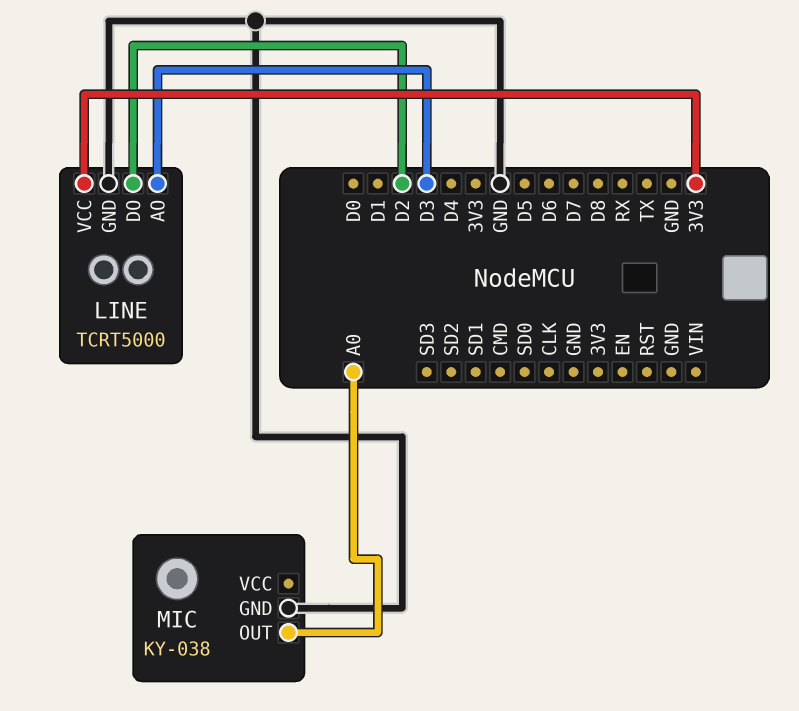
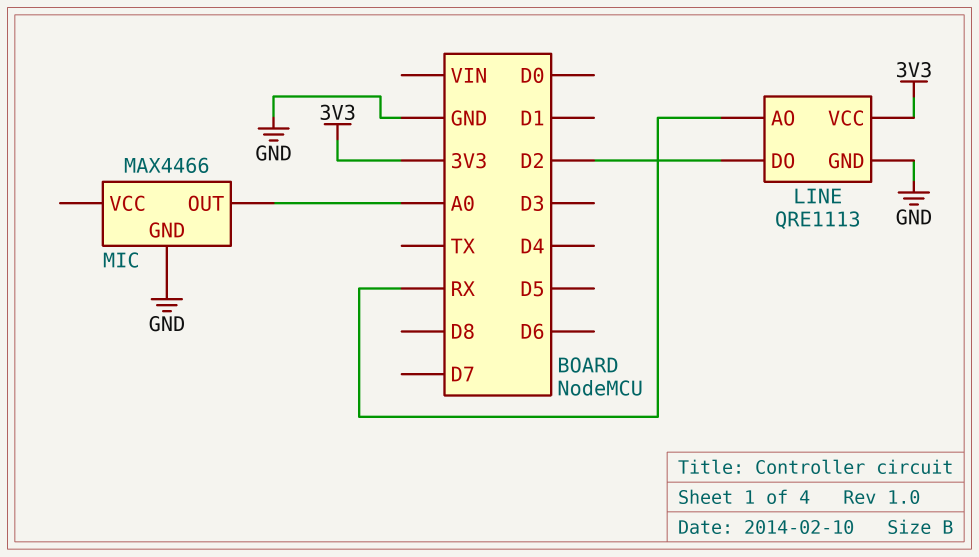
LINE: TCRT5000 -> QRE1113
LINE pin AO: D3 -> RX
MIC: KY-038 -> MAX4466

